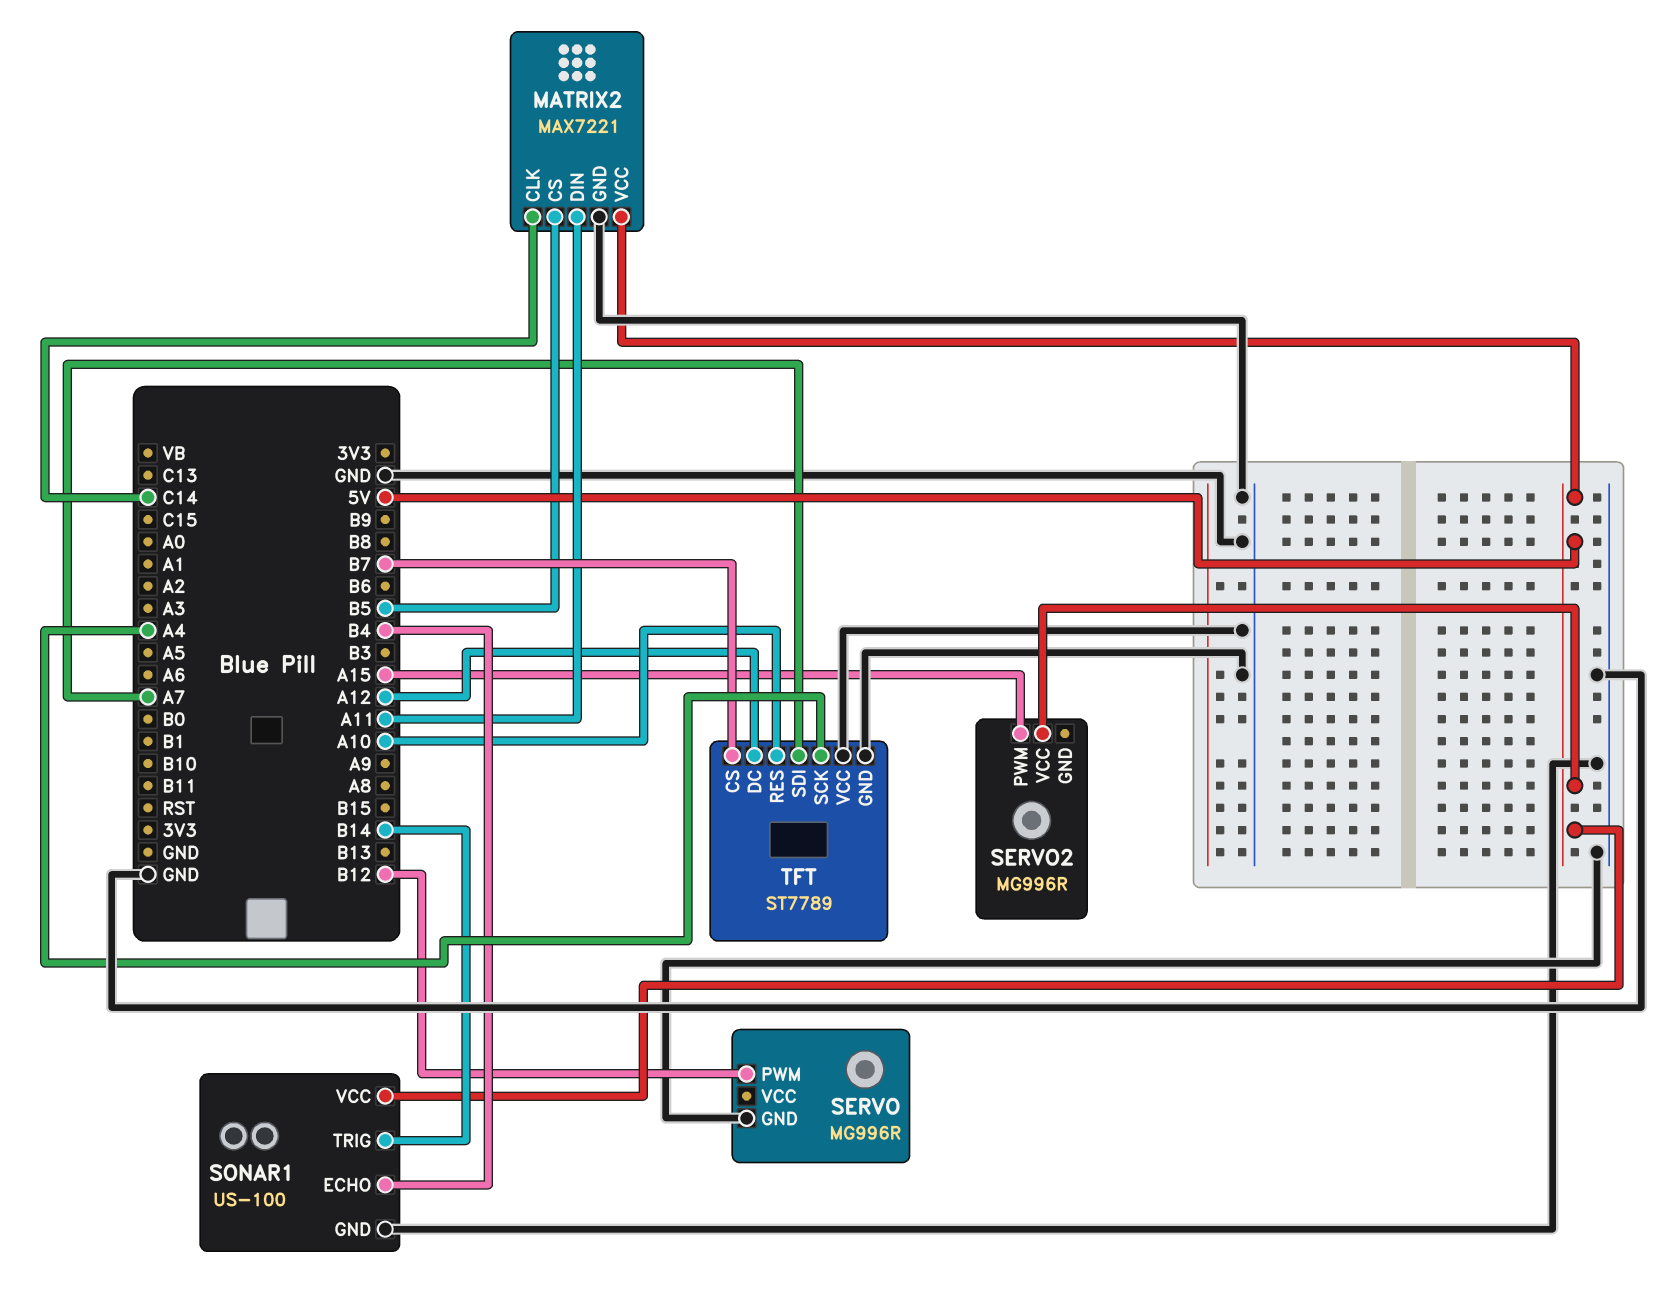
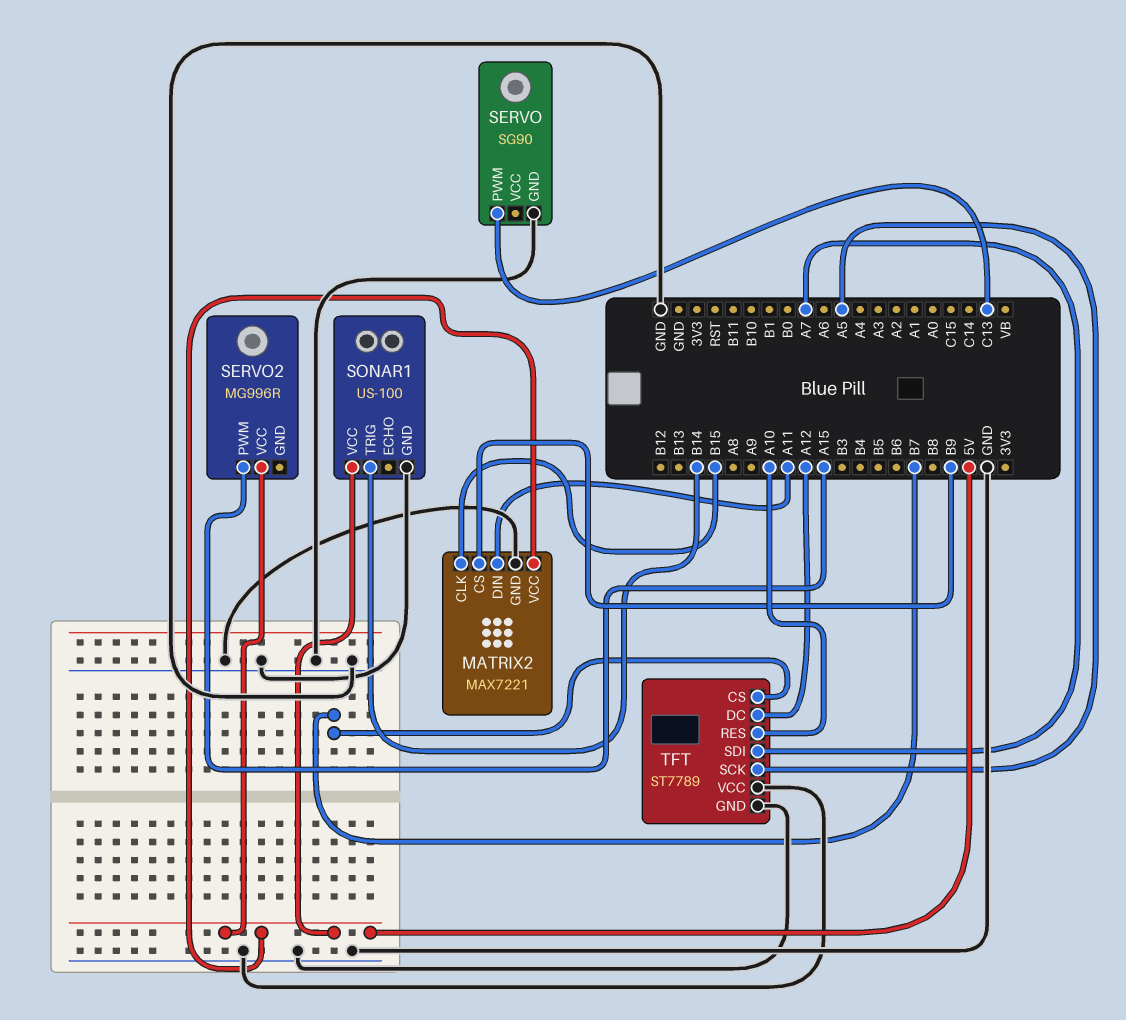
MATRIX2 pin CLK: C14 -> B15
MATRIX2 pin CS: B5 -> B9
SERVO: MG996R -> SG90
SERVO pin PWM: B12 -> C13
SONAR1 pin ECHO: B4 -> none
TFT pin SCK: A4 -> A5

